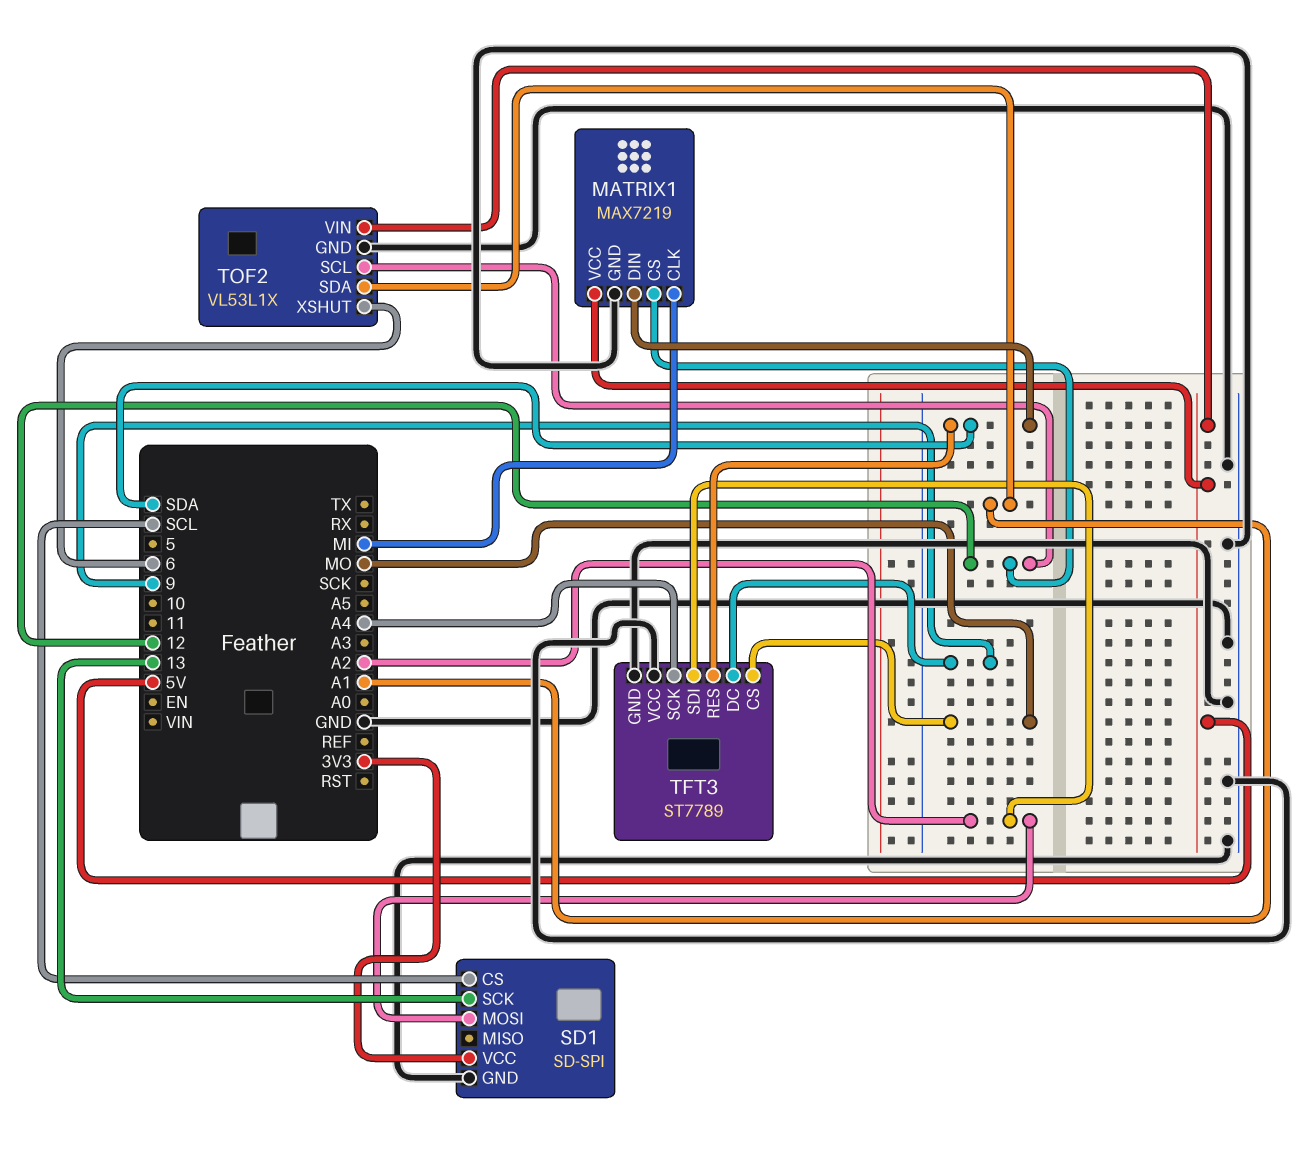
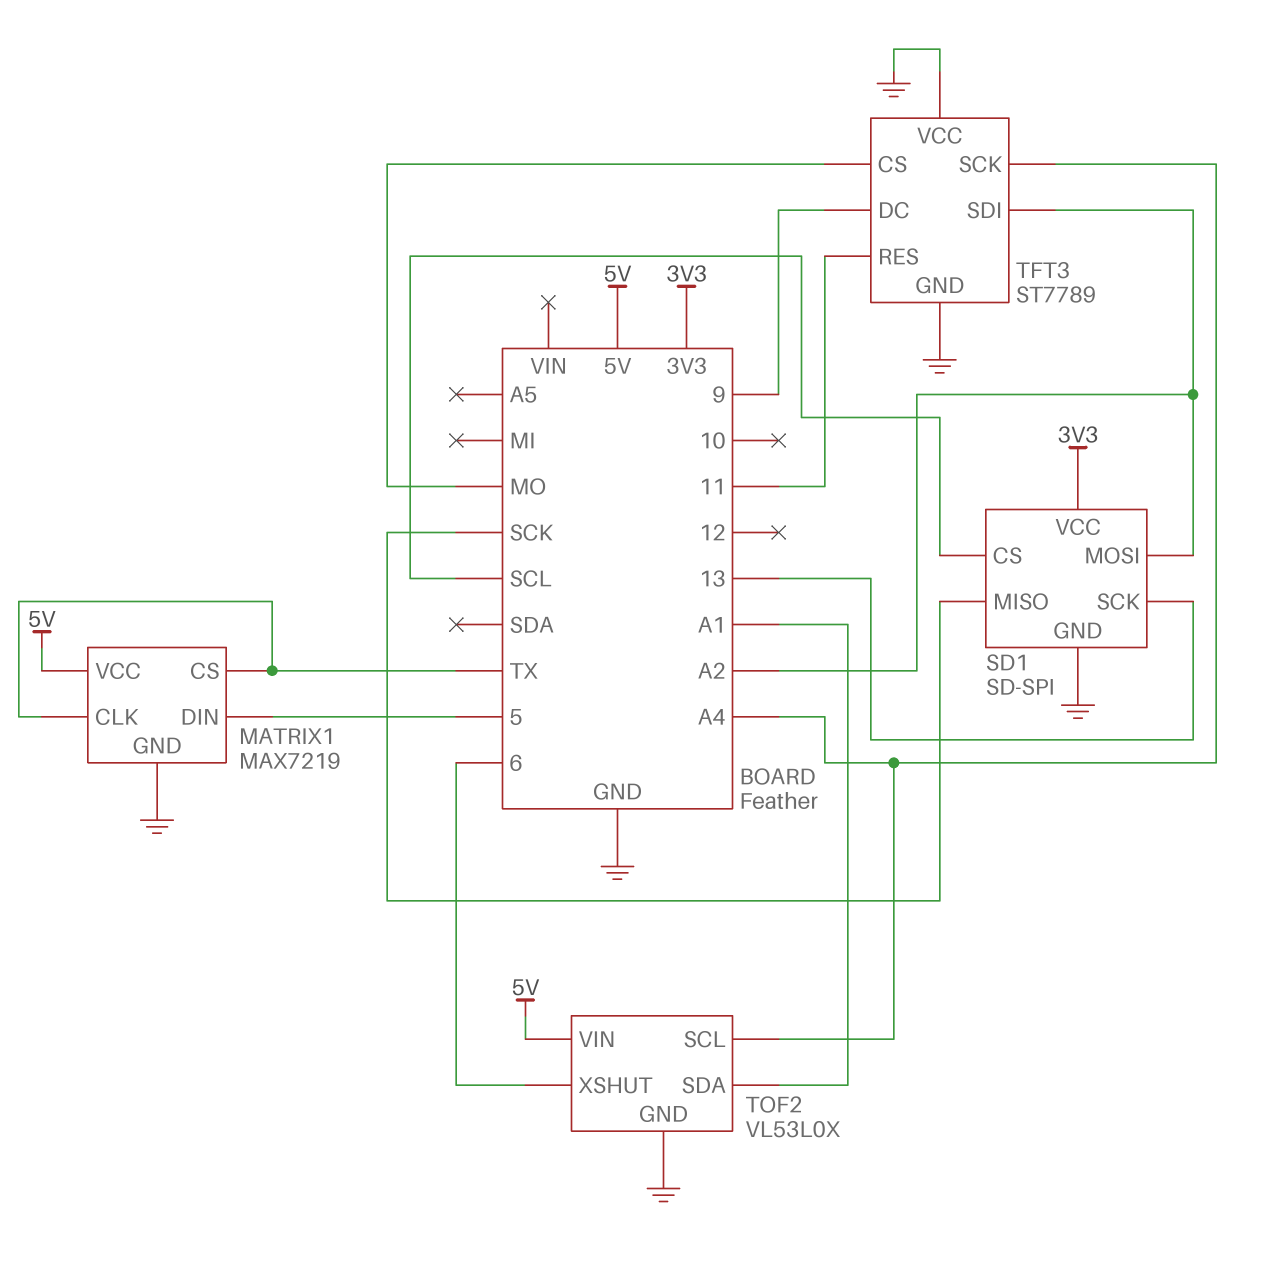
MATRIX1 pin CLK: MI -> TX
MATRIX1 pin CS: 12 -> TX
MATRIX1 pin DIN: SDA -> 5
SD1 pin MISO: none -> SCK
TFT3 pin RES: SDA -> 11
TOF2: VL53L1X -> VL53L0X
TOF2 pin SCL: 12 -> A4

